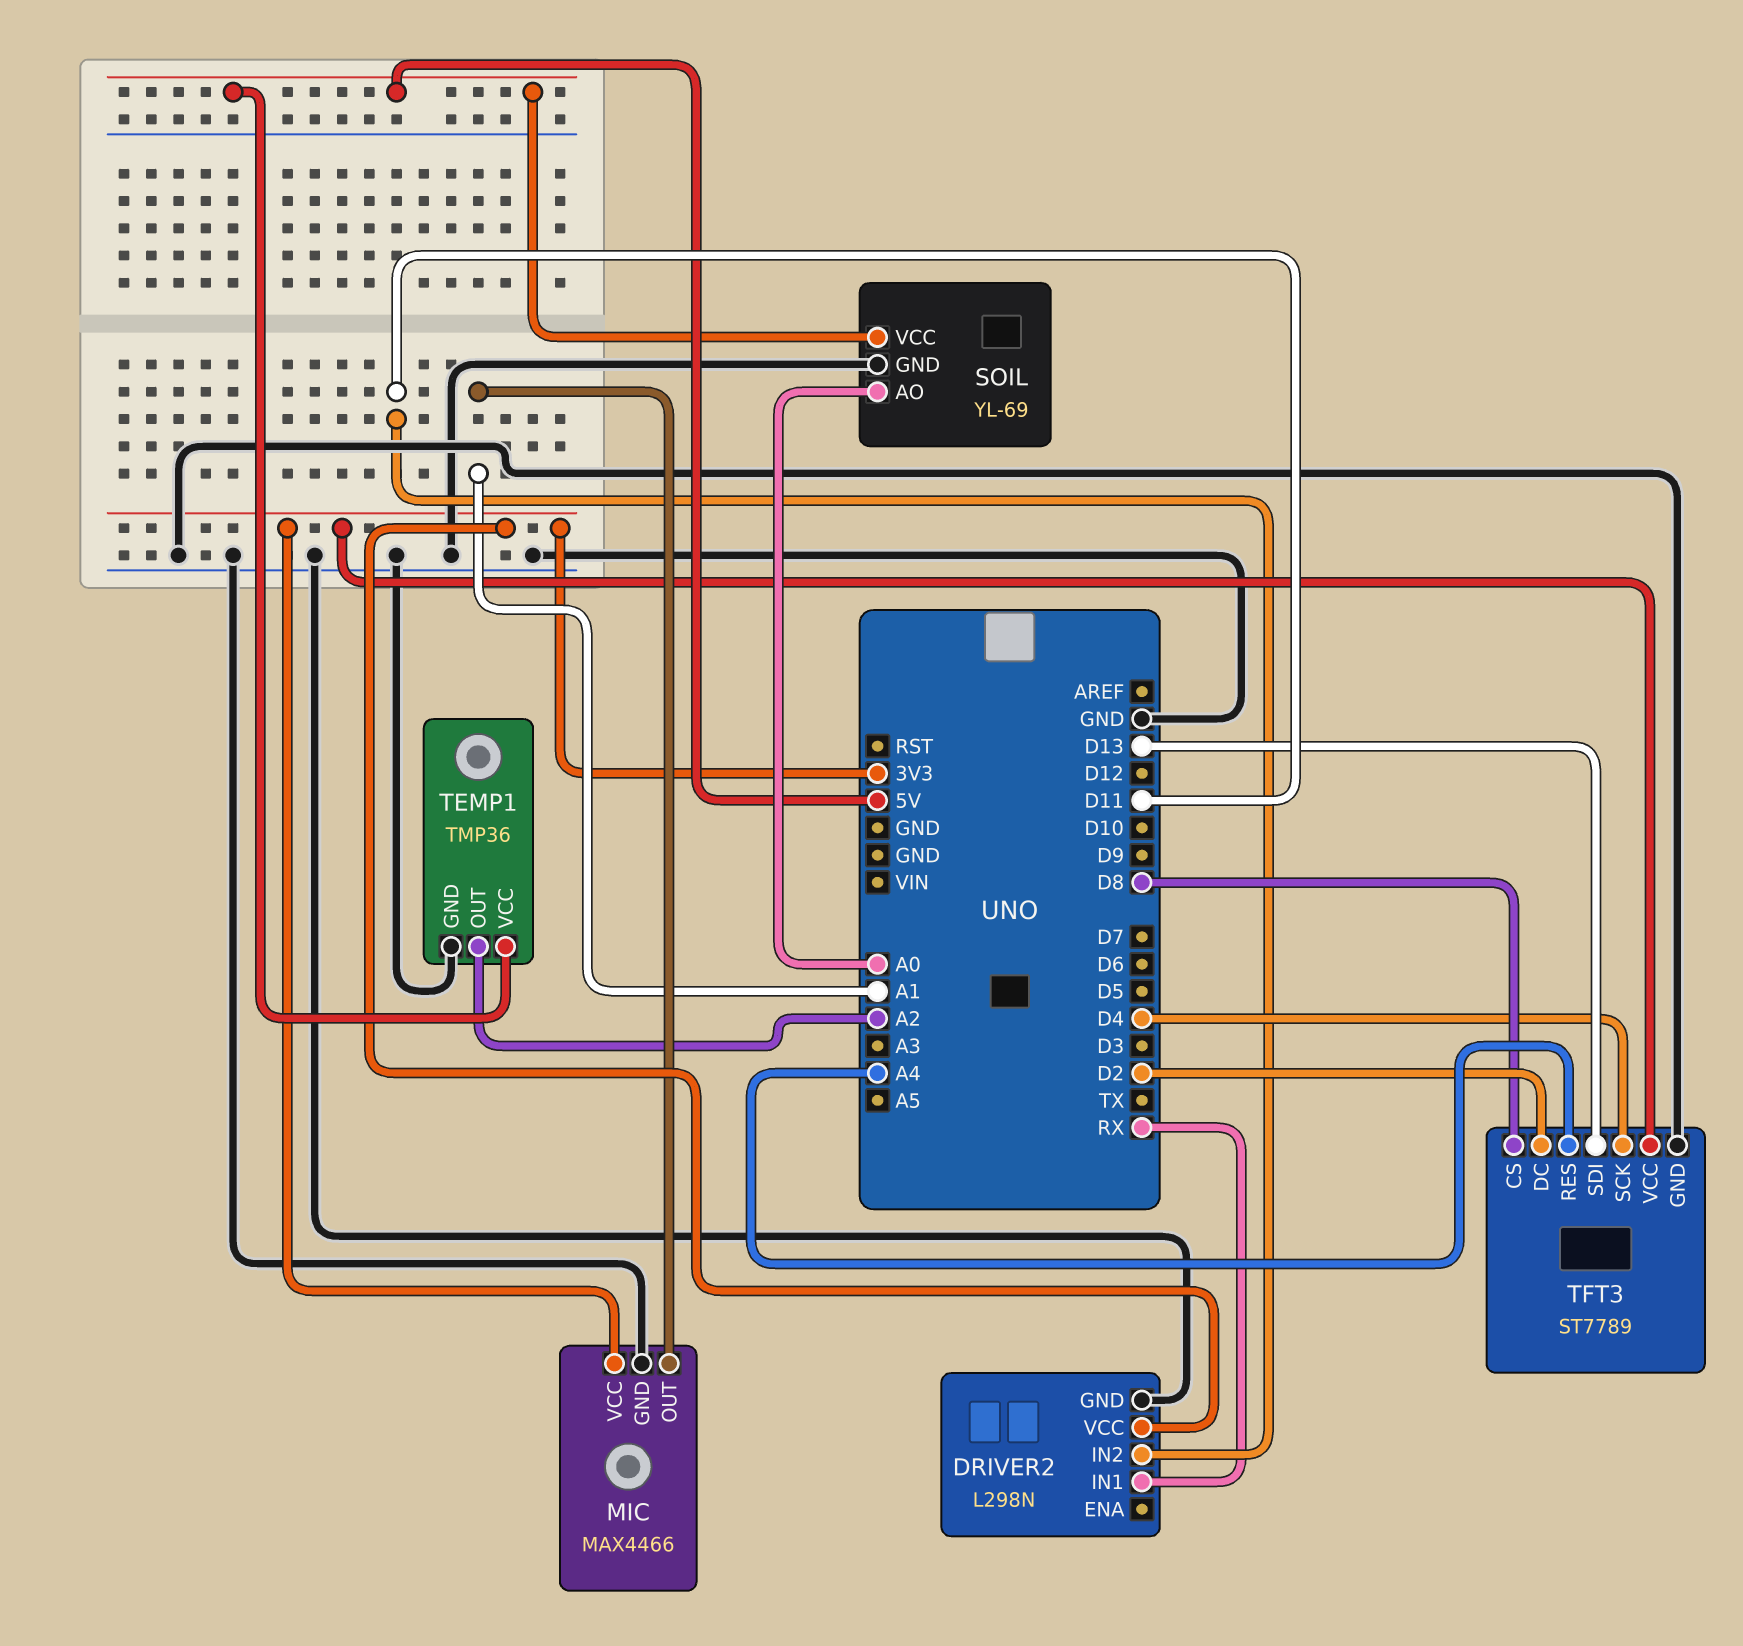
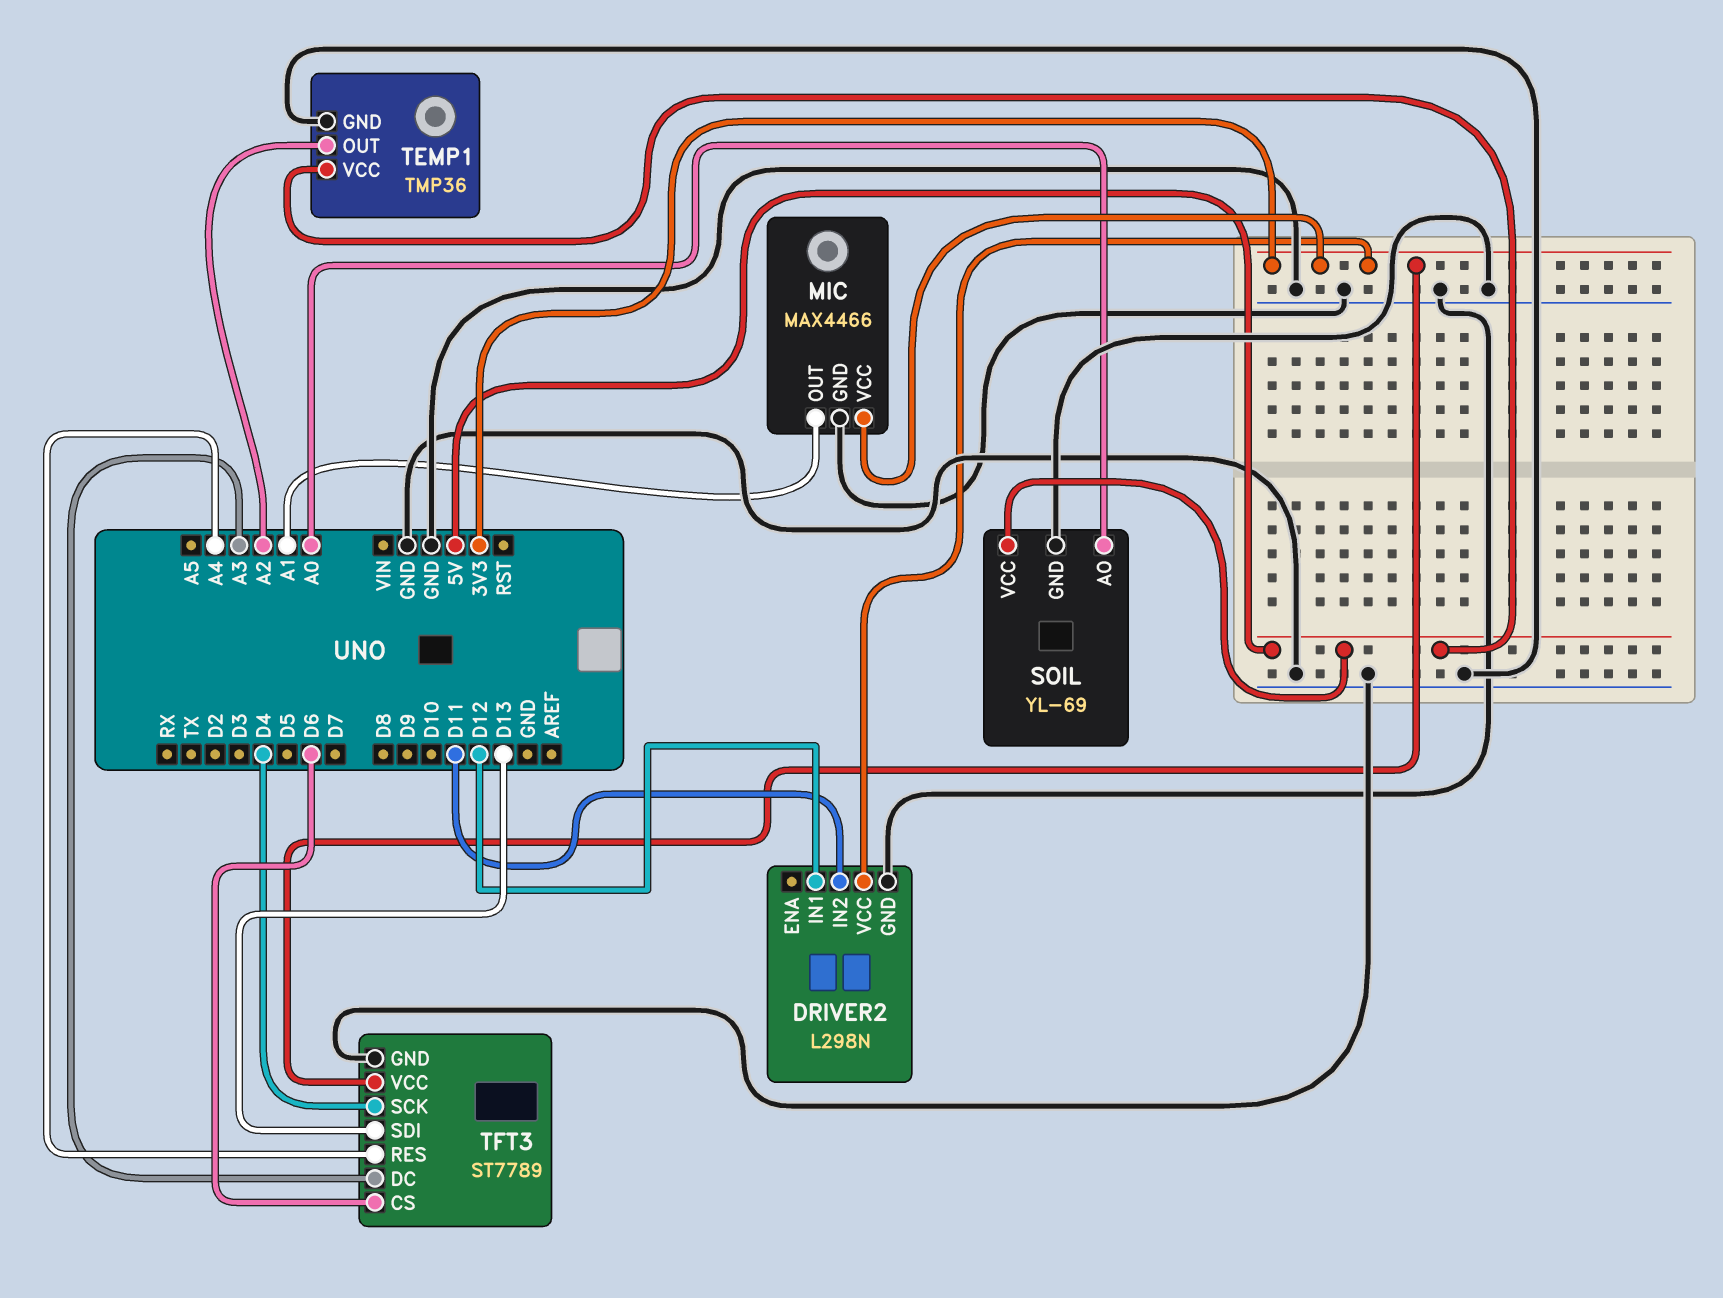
DRIVER2 pin IN1: RX -> D12
TFT3 pin CS: D8 -> D6
TFT3 pin DC: D2 -> A3

